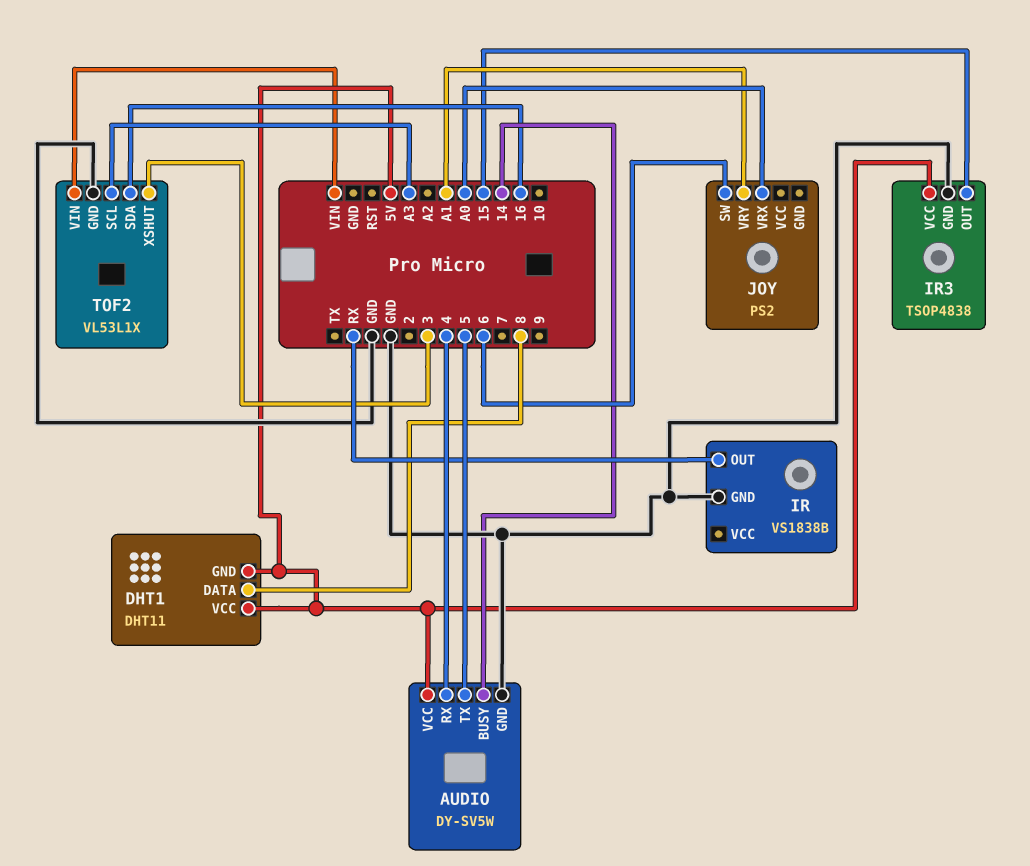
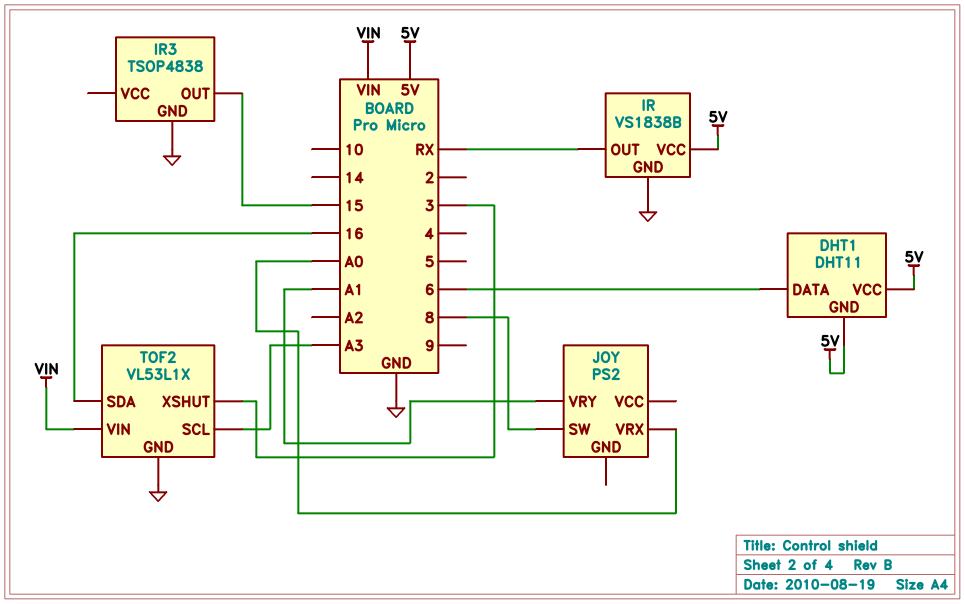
AUDIO: DY-SV5W -> none
AUDIO pin BUSY: 14 -> none
AUDIO pin GND: GND -> none
AUDIO pin RX: 4 -> none
AUDIO pin TX: 5 -> none
AUDIO pin VCC: 5V -> none
DHT1 pin DATA: 8 -> 6
IR pin VCC: none -> 5V
IR3 pin VCC: 5V -> none
JOY pin SW: 6 -> 8

